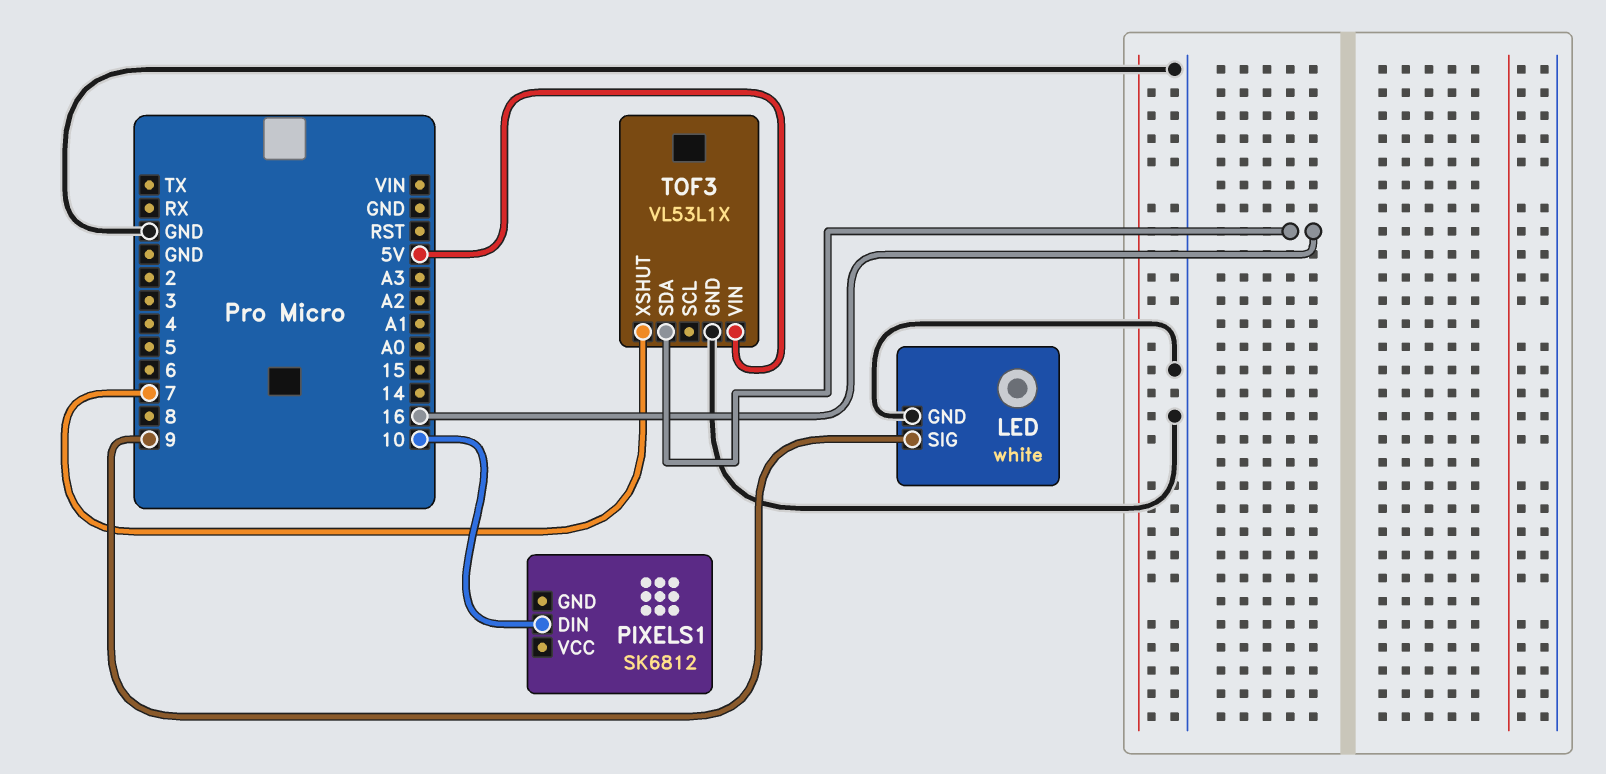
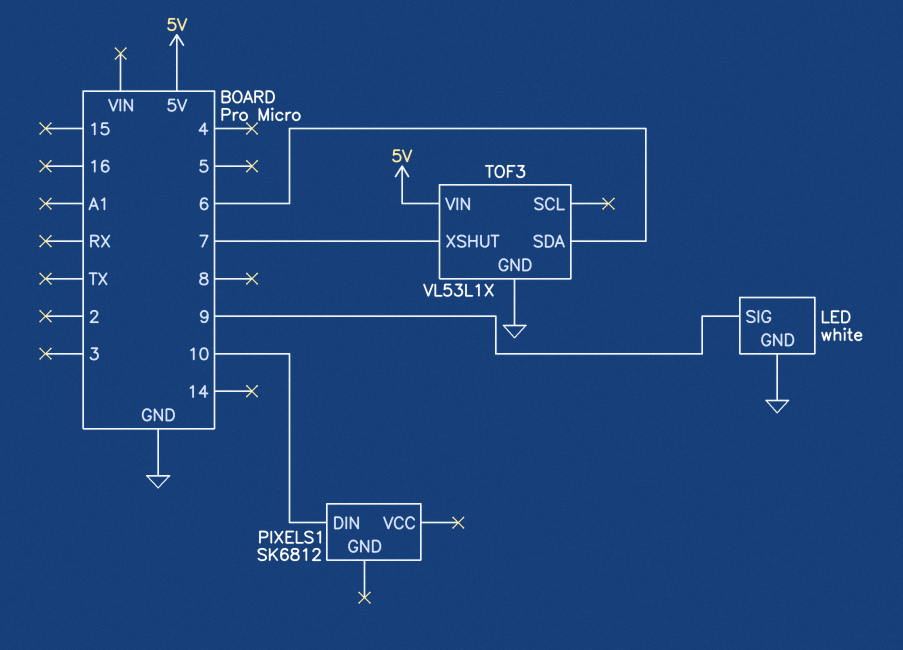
TOF3 pin SDA: 16 -> 6

